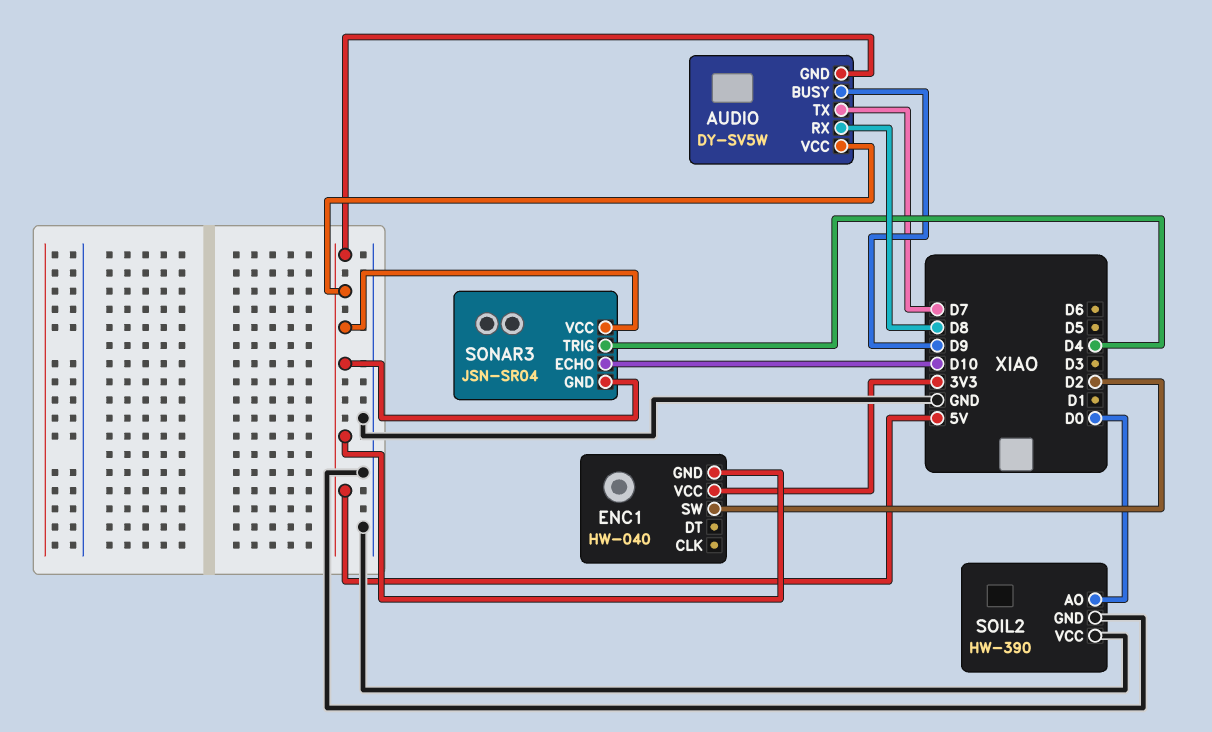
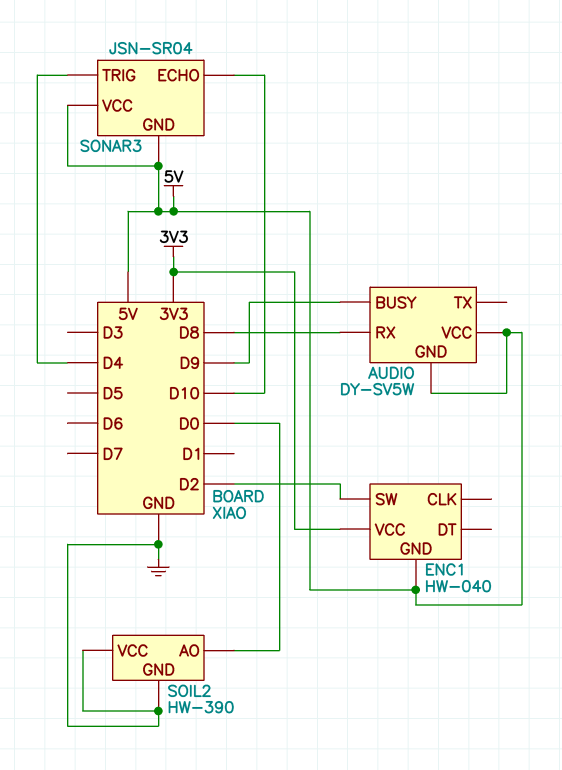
AUDIO pin TX: D7 -> none

